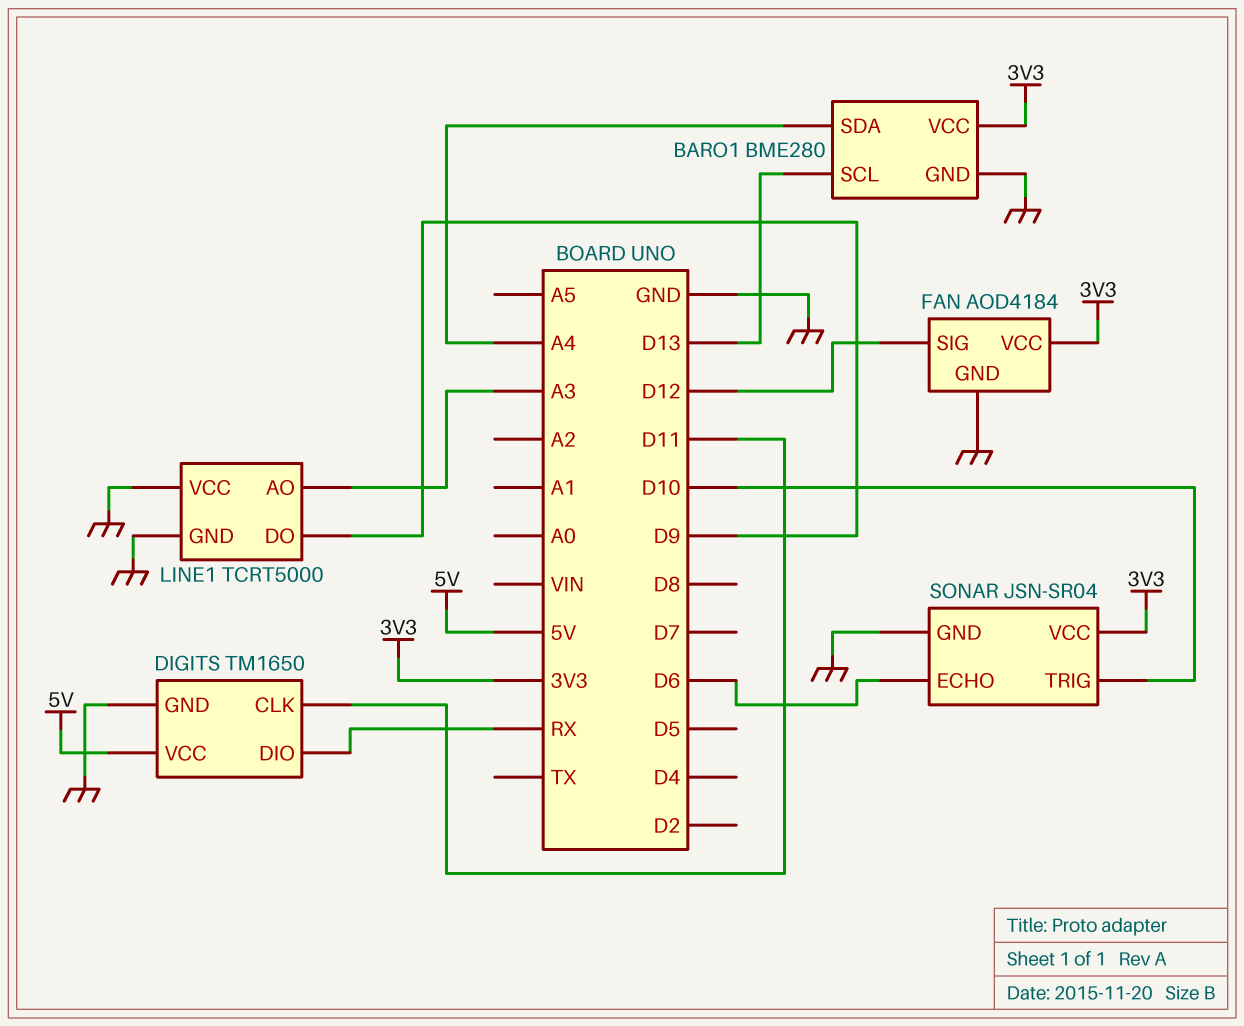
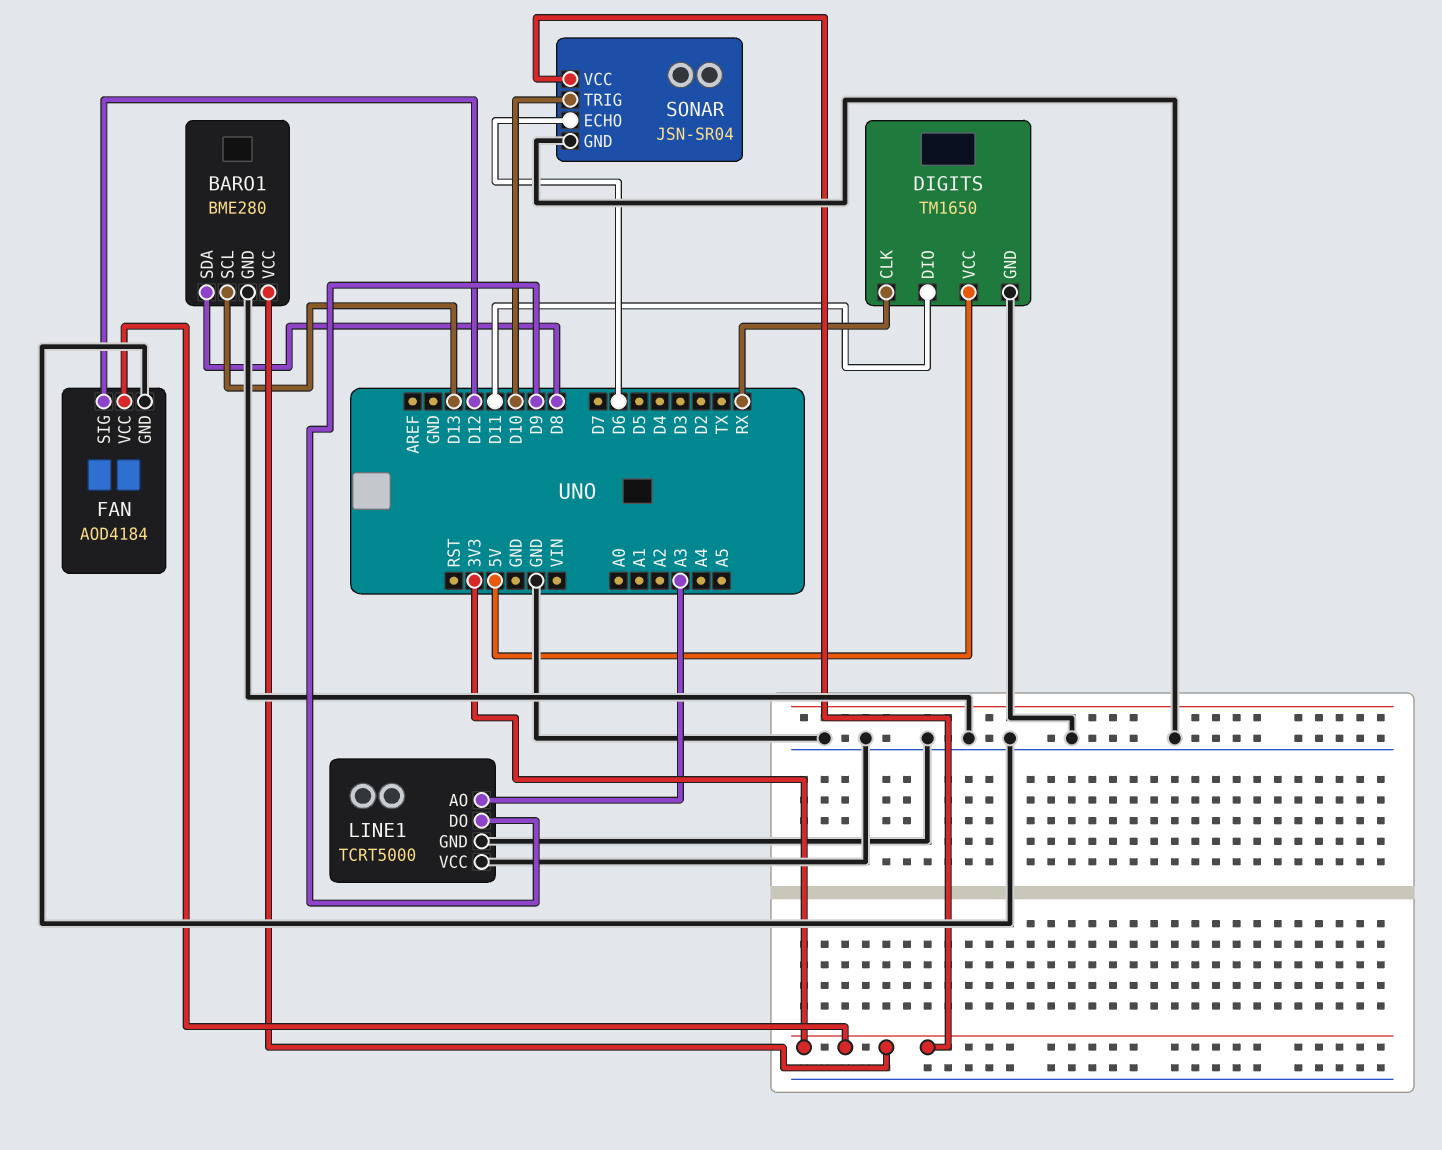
BARO1 pin SDA: A4 -> D8
DIGITS pin CLK: D11 -> RX
DIGITS pin DIO: RX -> D11

